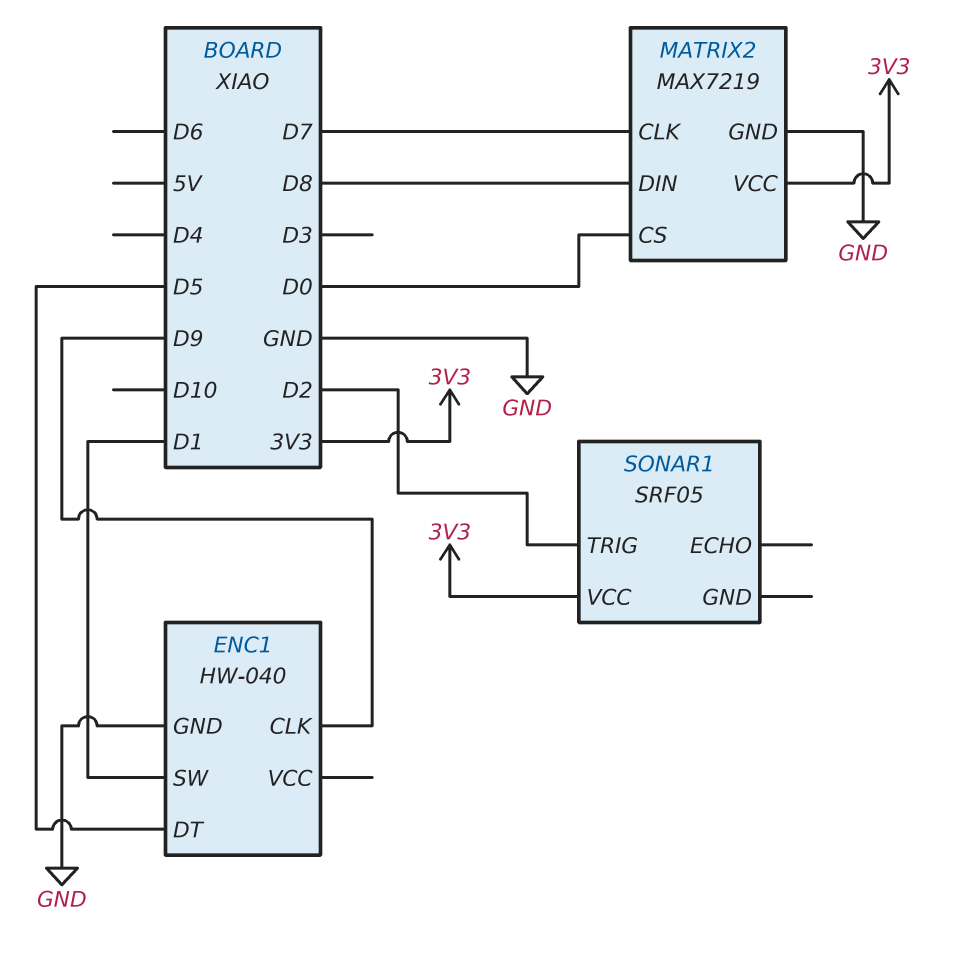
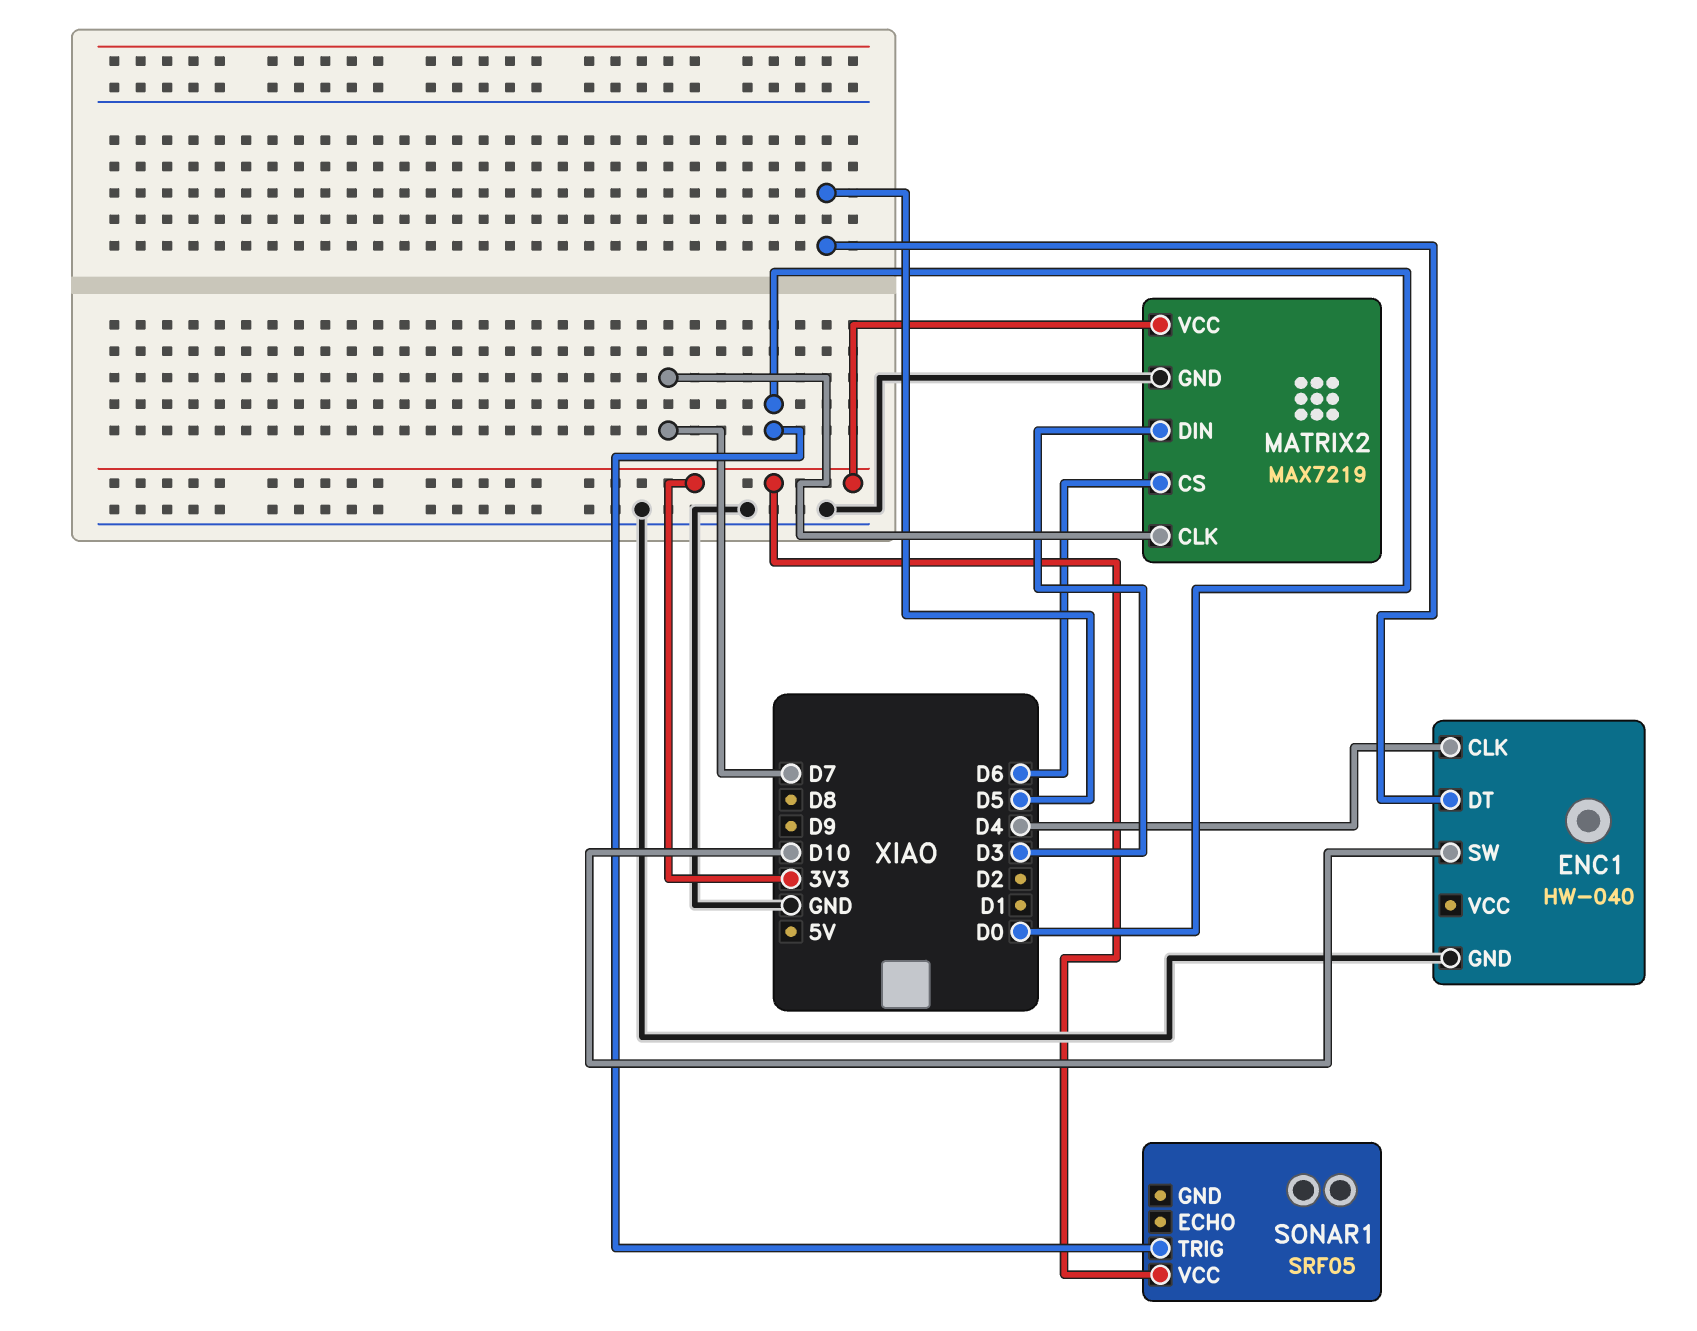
ENC1 pin CLK: D9 -> D4
ENC1 pin SW: D1 -> D10
MATRIX2 pin CS: D0 -> D6
MATRIX2 pin DIN: D8 -> D3
SONAR1 pin TRIG: D2 -> D0

